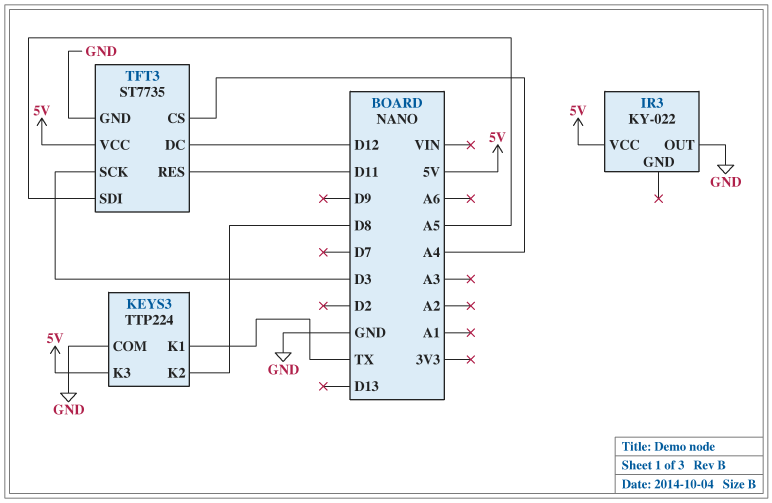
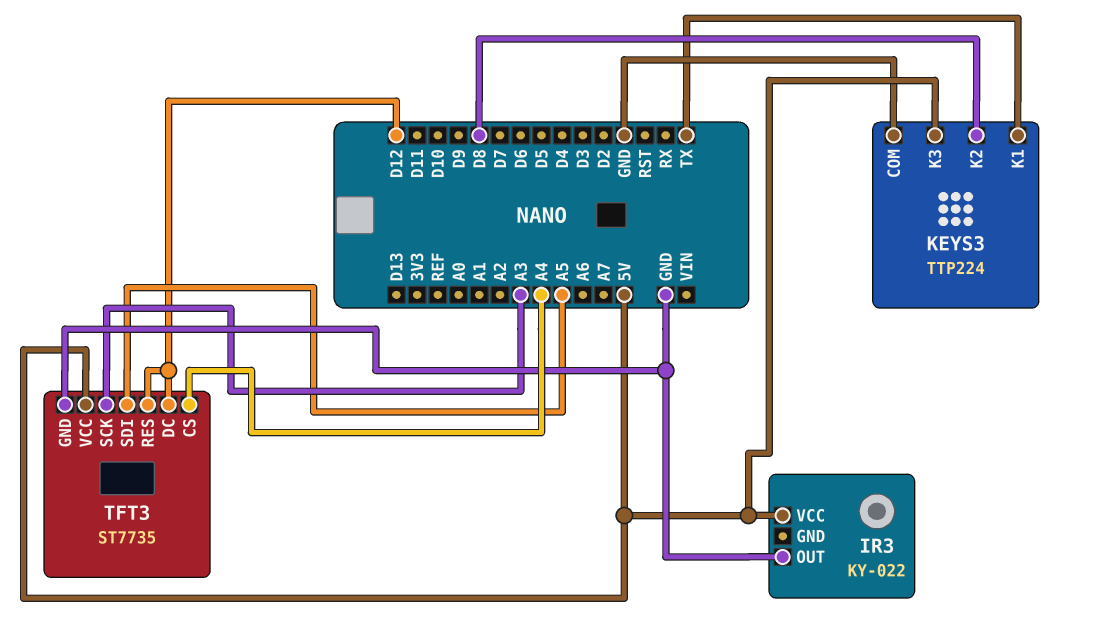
TFT3 pin RES: D11 -> D12
TFT3 pin SCK: D3 -> A3

